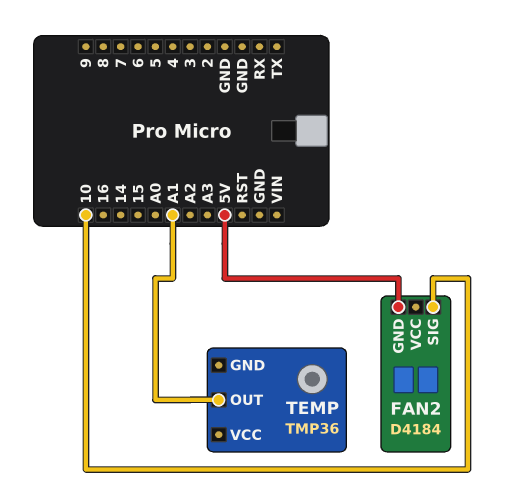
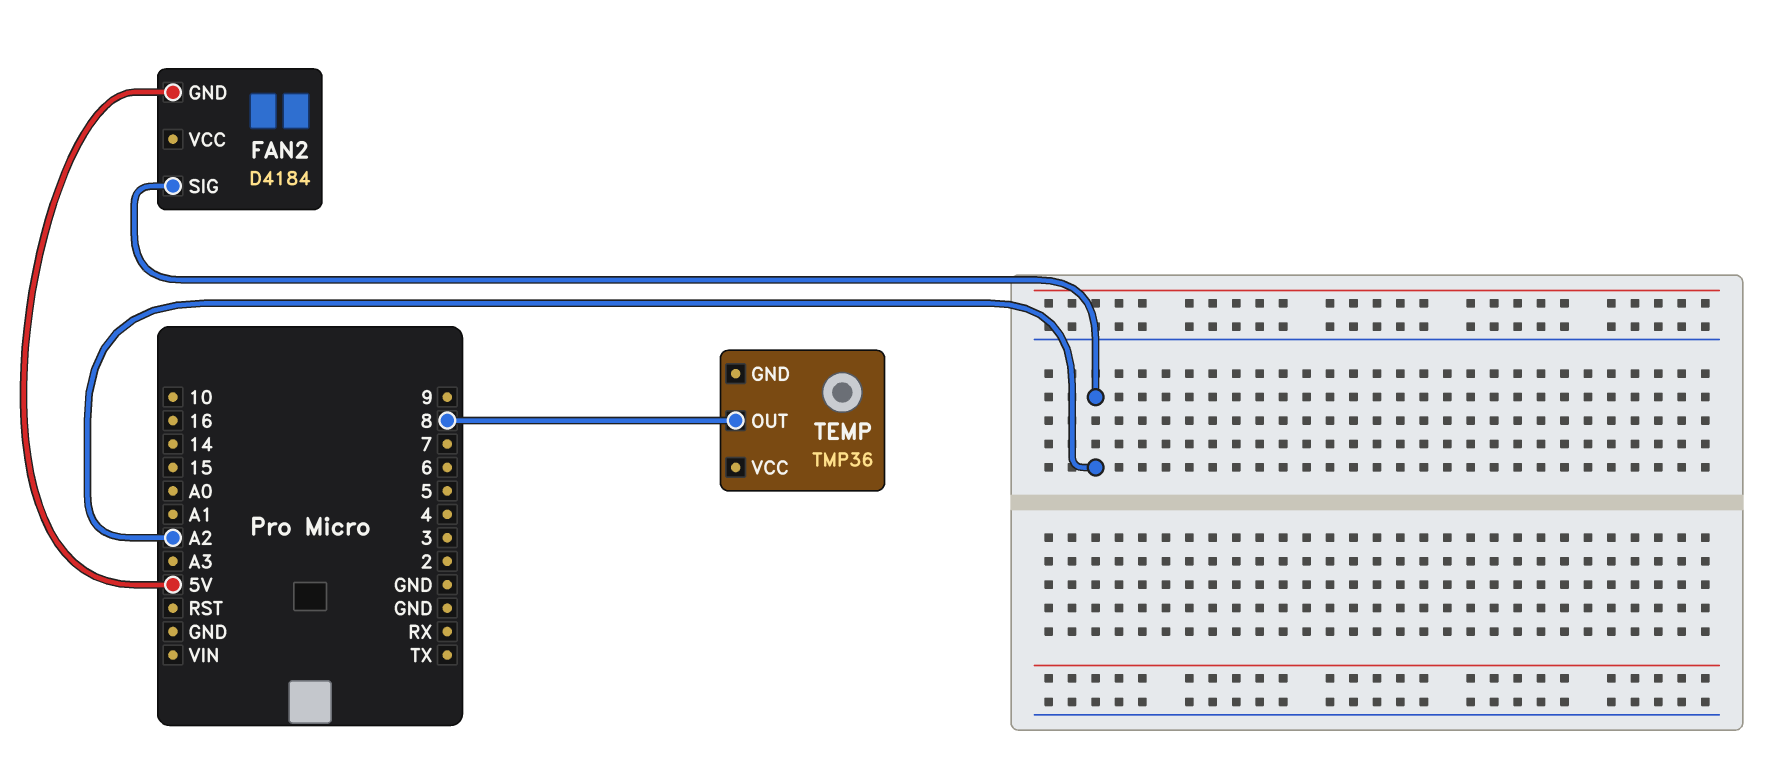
FAN2 pin SIG: 10 -> A2
TEMP pin OUT: A1 -> 8

